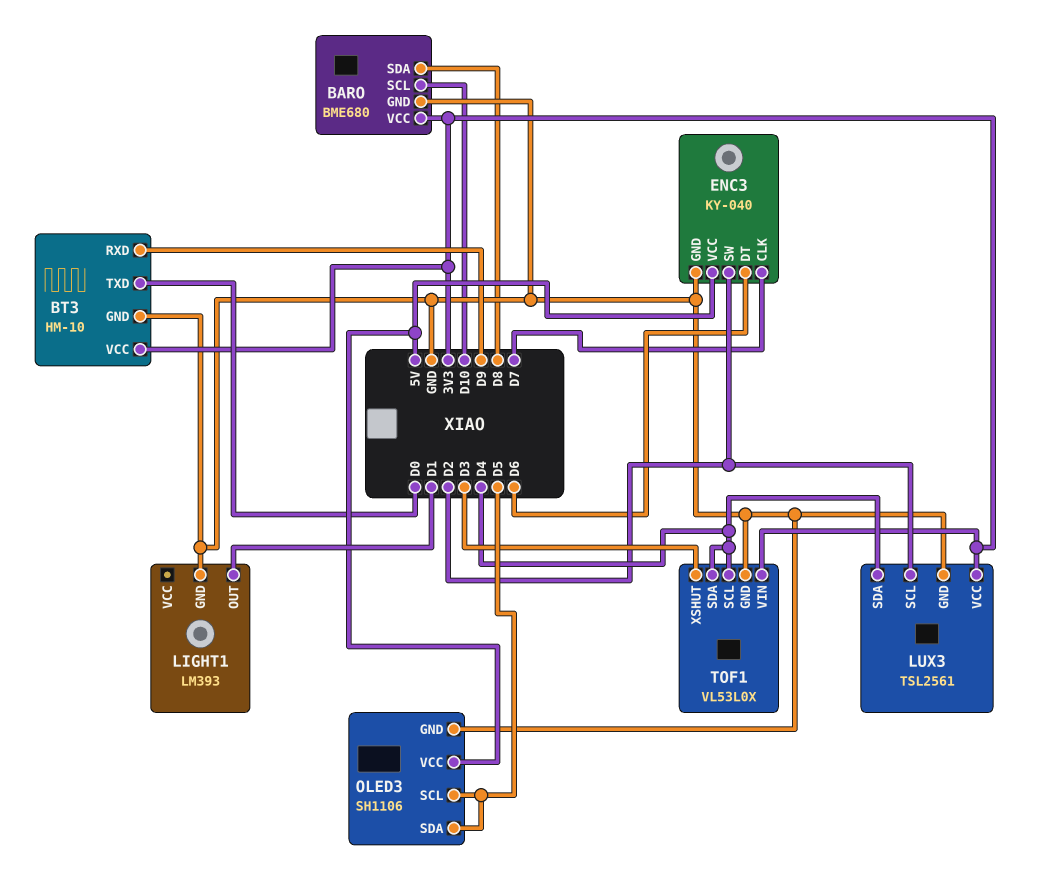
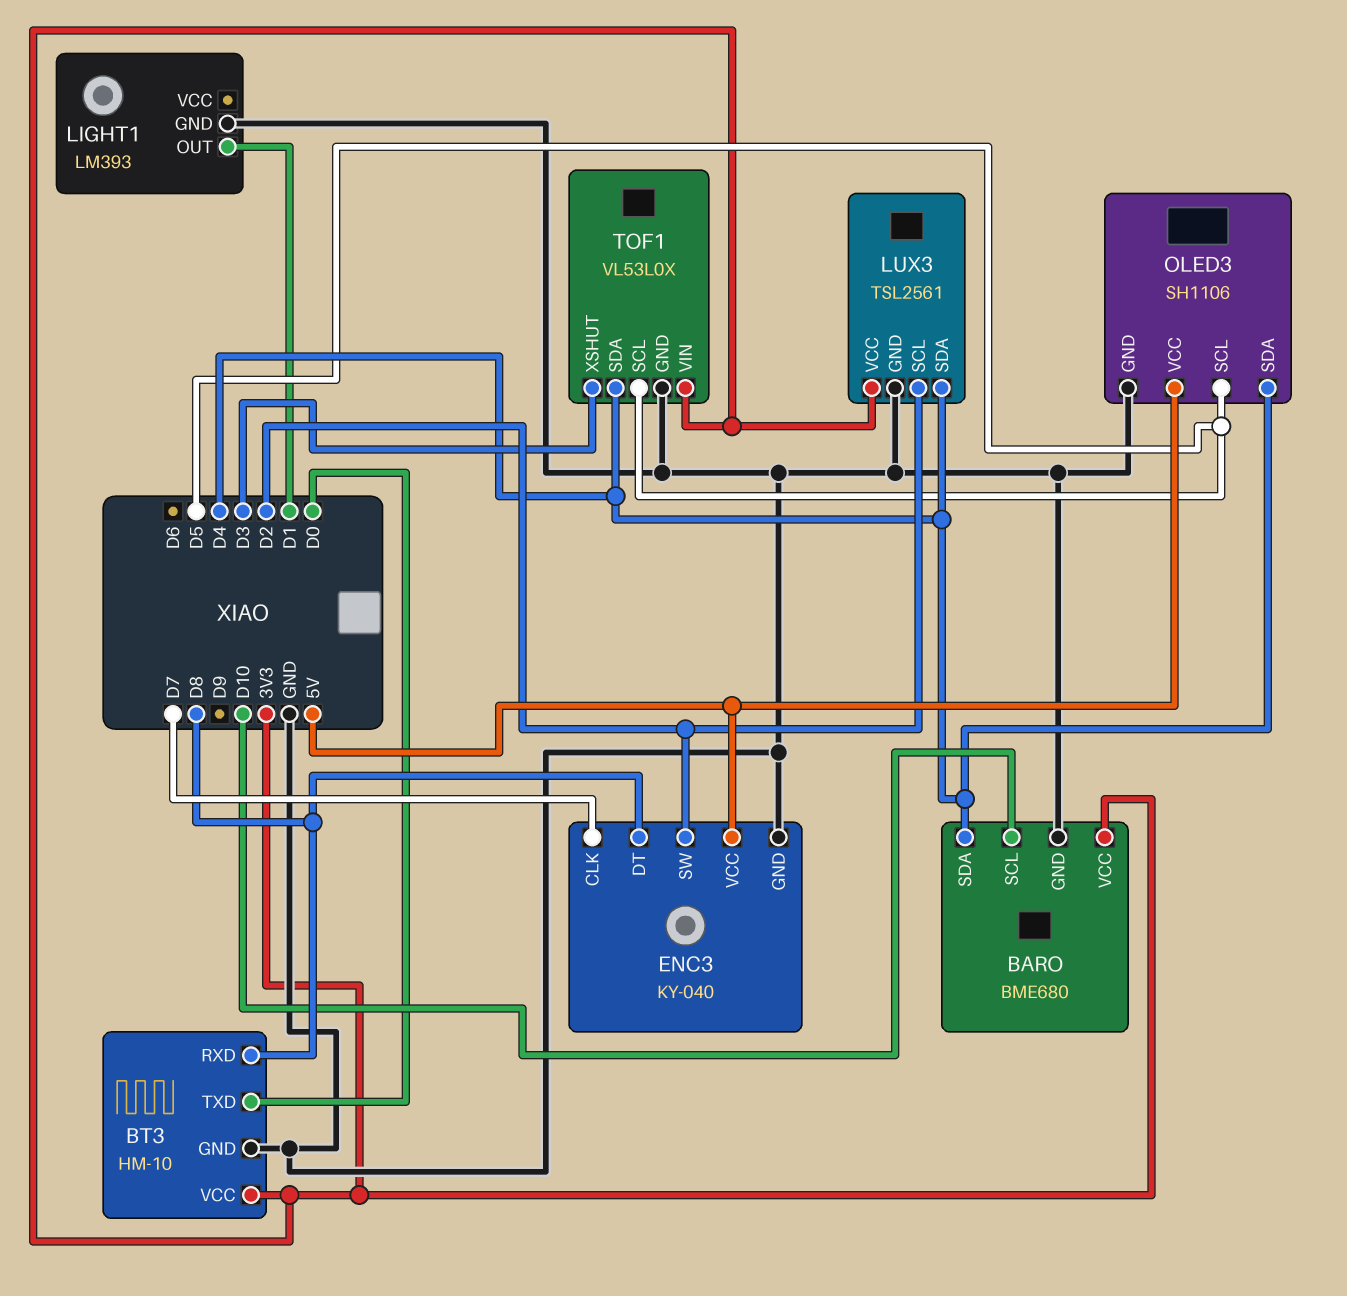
BARO pin SDA: D8 -> D4
BT3 pin RXD: D9 -> D8
ENC3 pin DT: D6 -> D8
OLED3 pin SDA: D5 -> D4
TOF1 pin SCL: D4 -> D5

